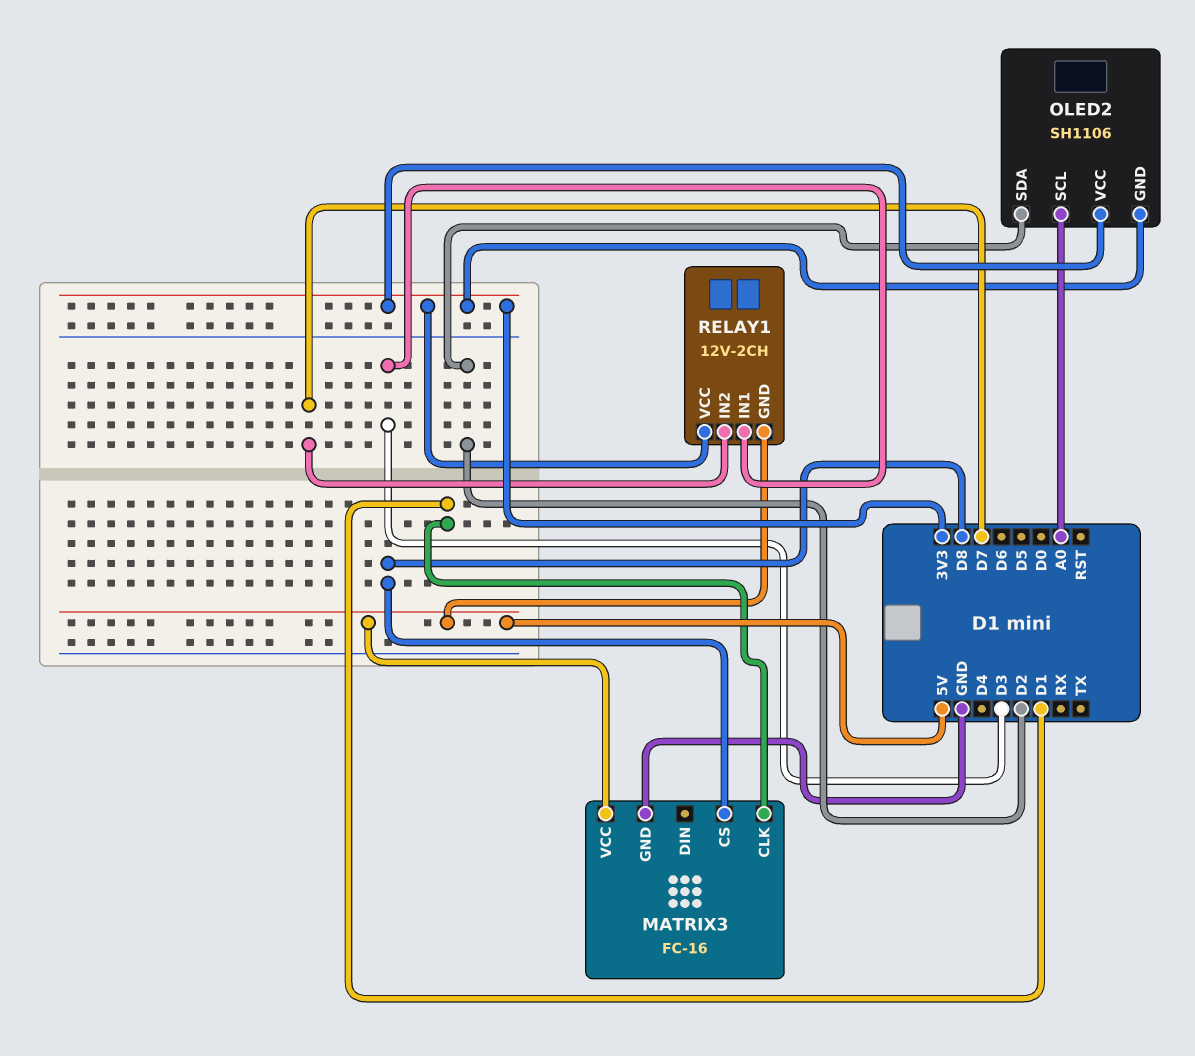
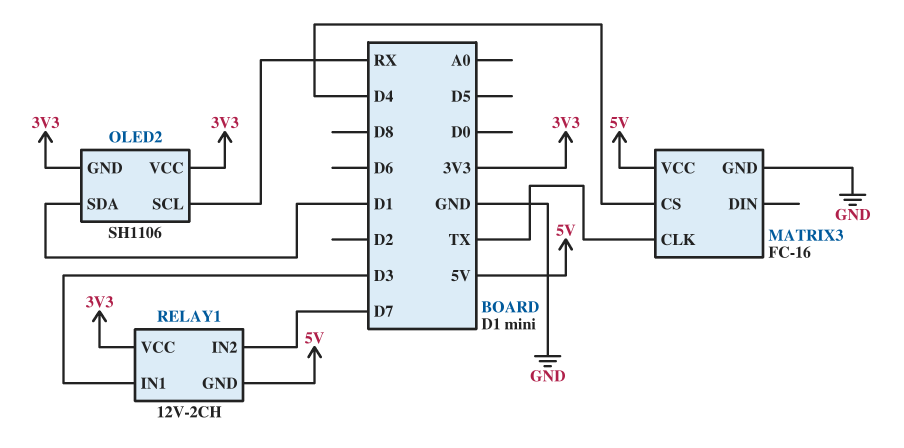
MATRIX3 pin CLK: D1 -> TX
MATRIX3 pin CS: D8 -> D4
OLED2 pin SCL: A0 -> RX
OLED2 pin SDA: D2 -> D1

